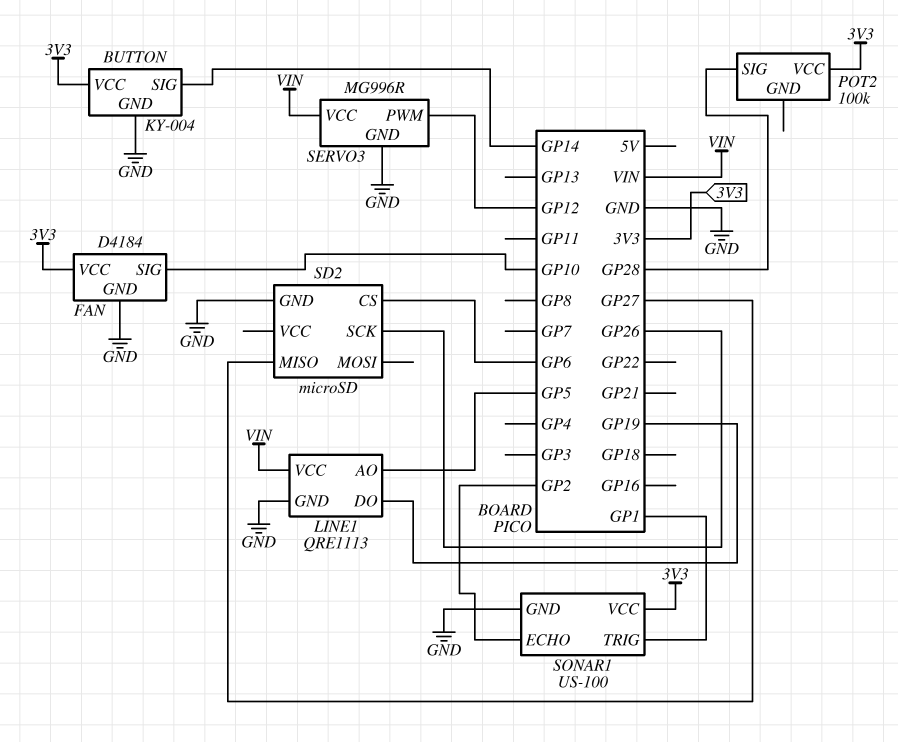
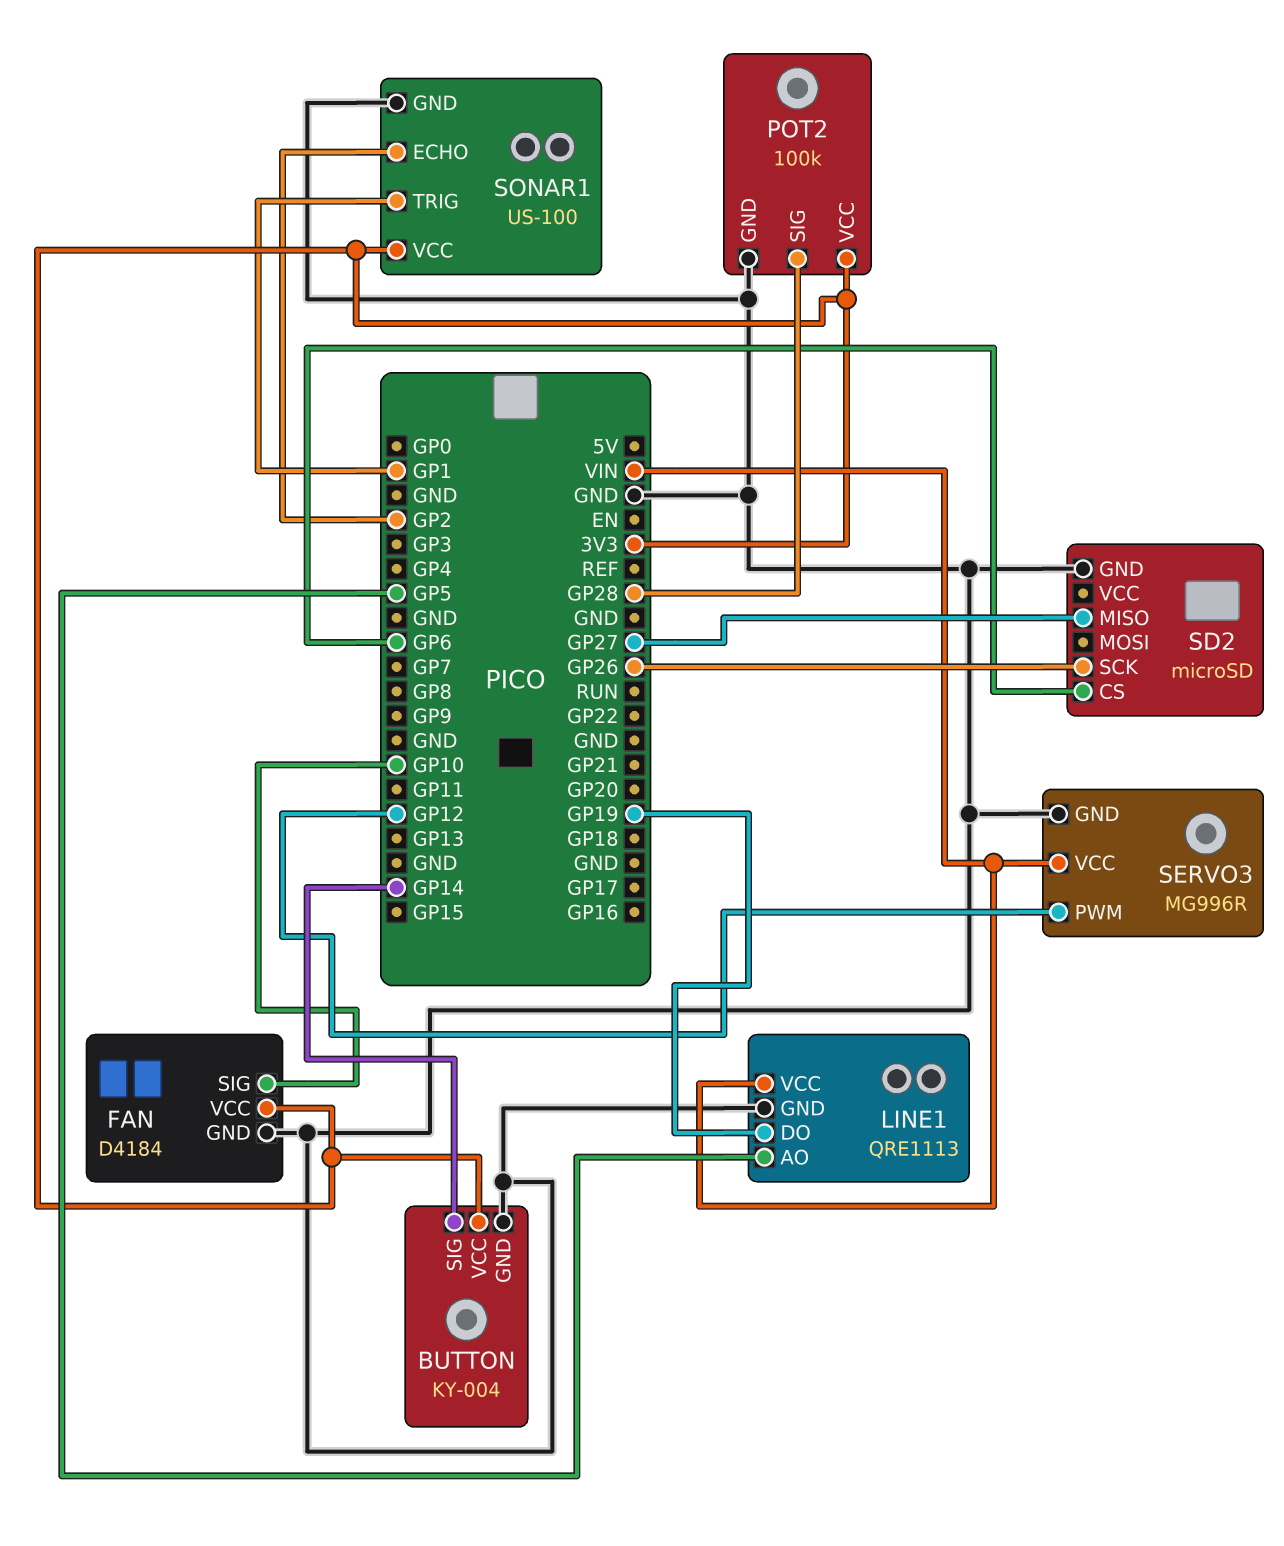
POT2 pin GND: none -> GND

